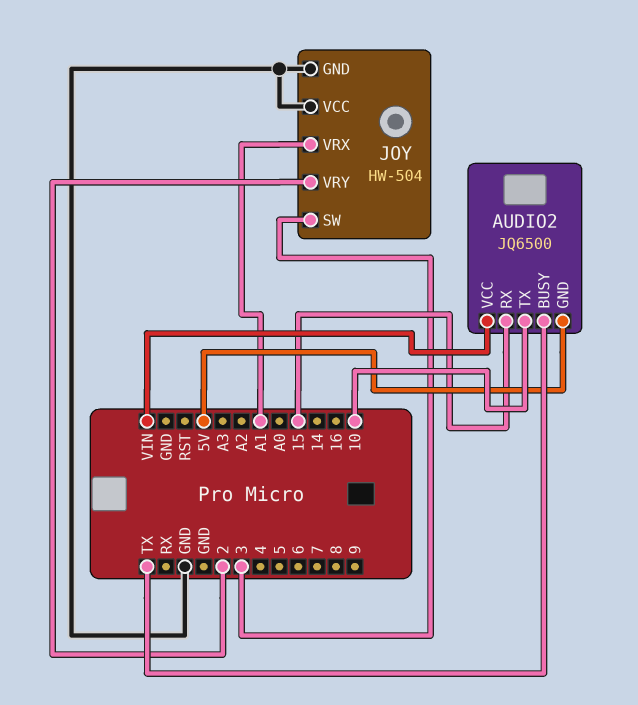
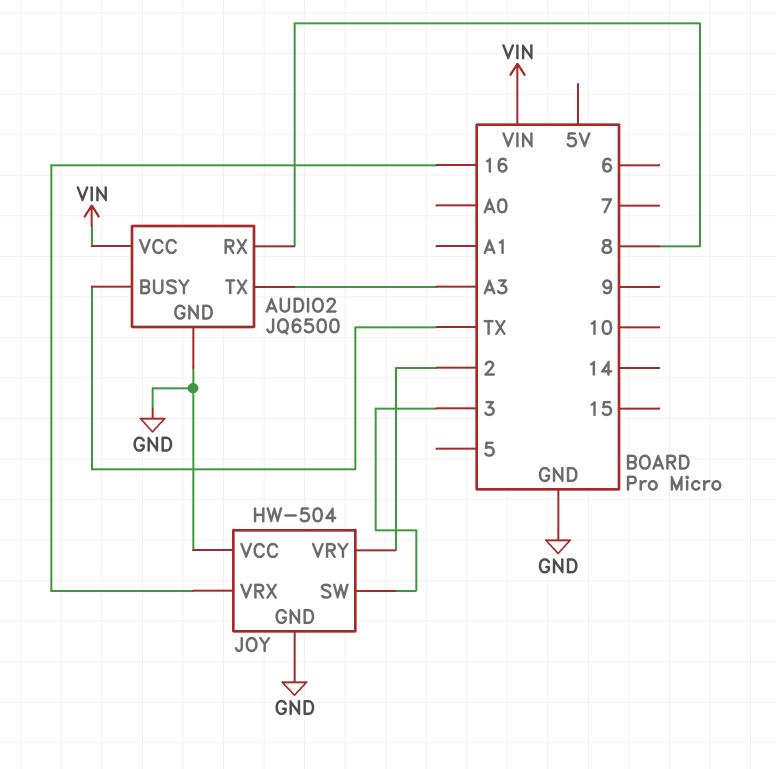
AUDIO2 pin GND: 5V -> GND
AUDIO2 pin RX: 15 -> 8
AUDIO2 pin TX: 10 -> A3
JOY pin VRX: A1 -> 16

